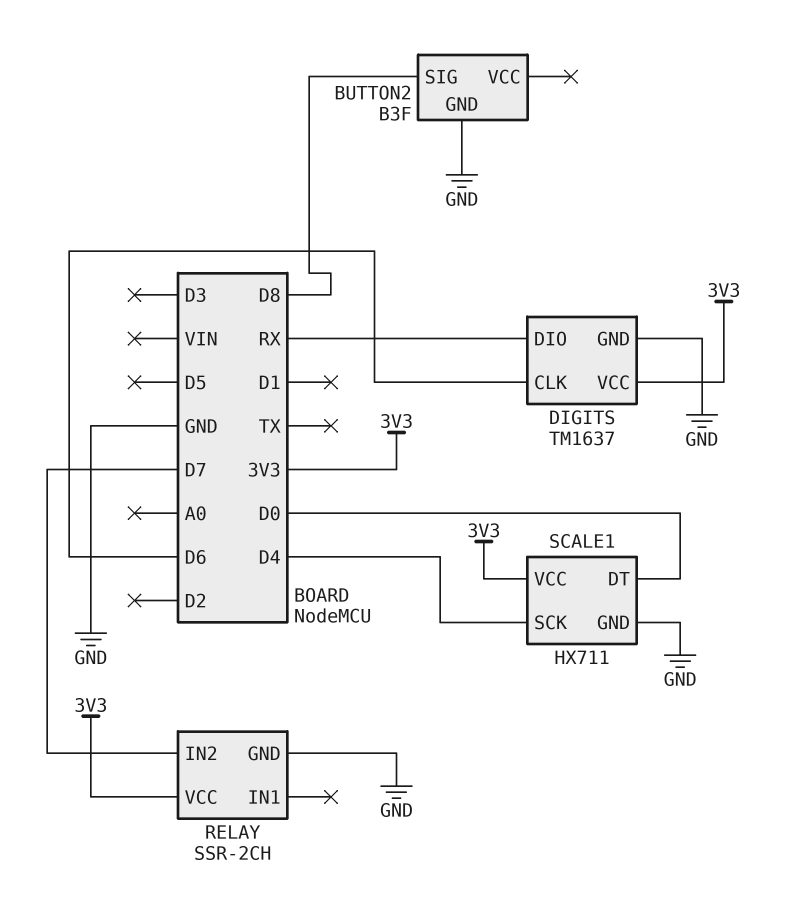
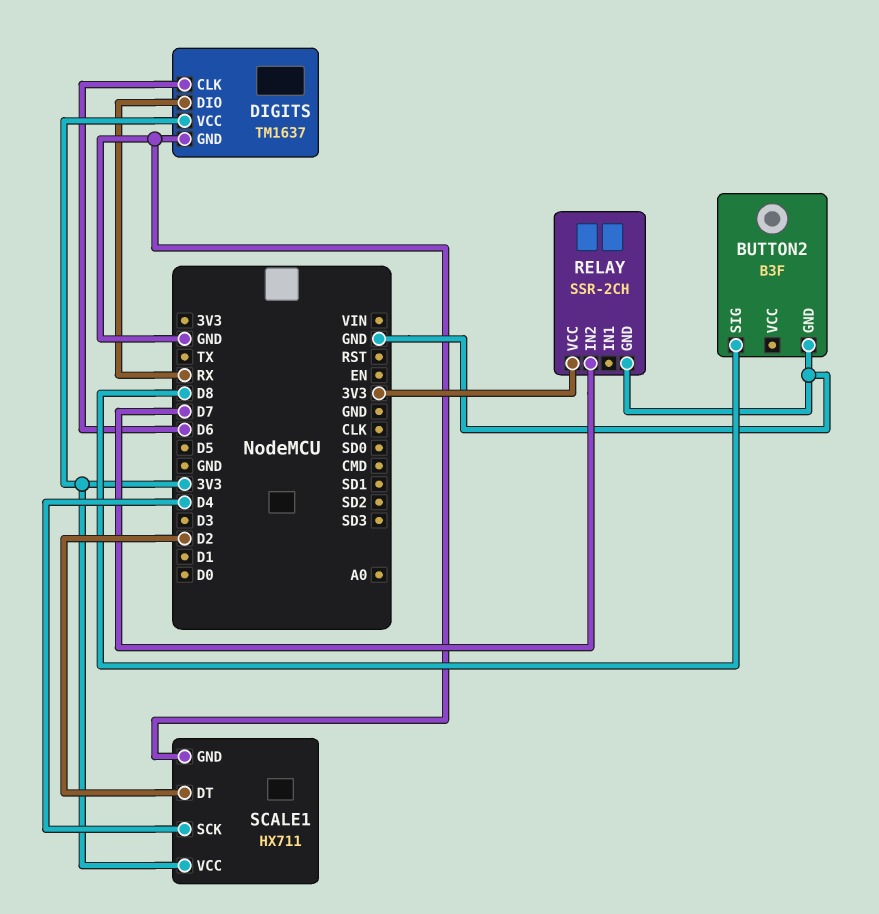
SCALE1 pin DT: D0 -> D2

